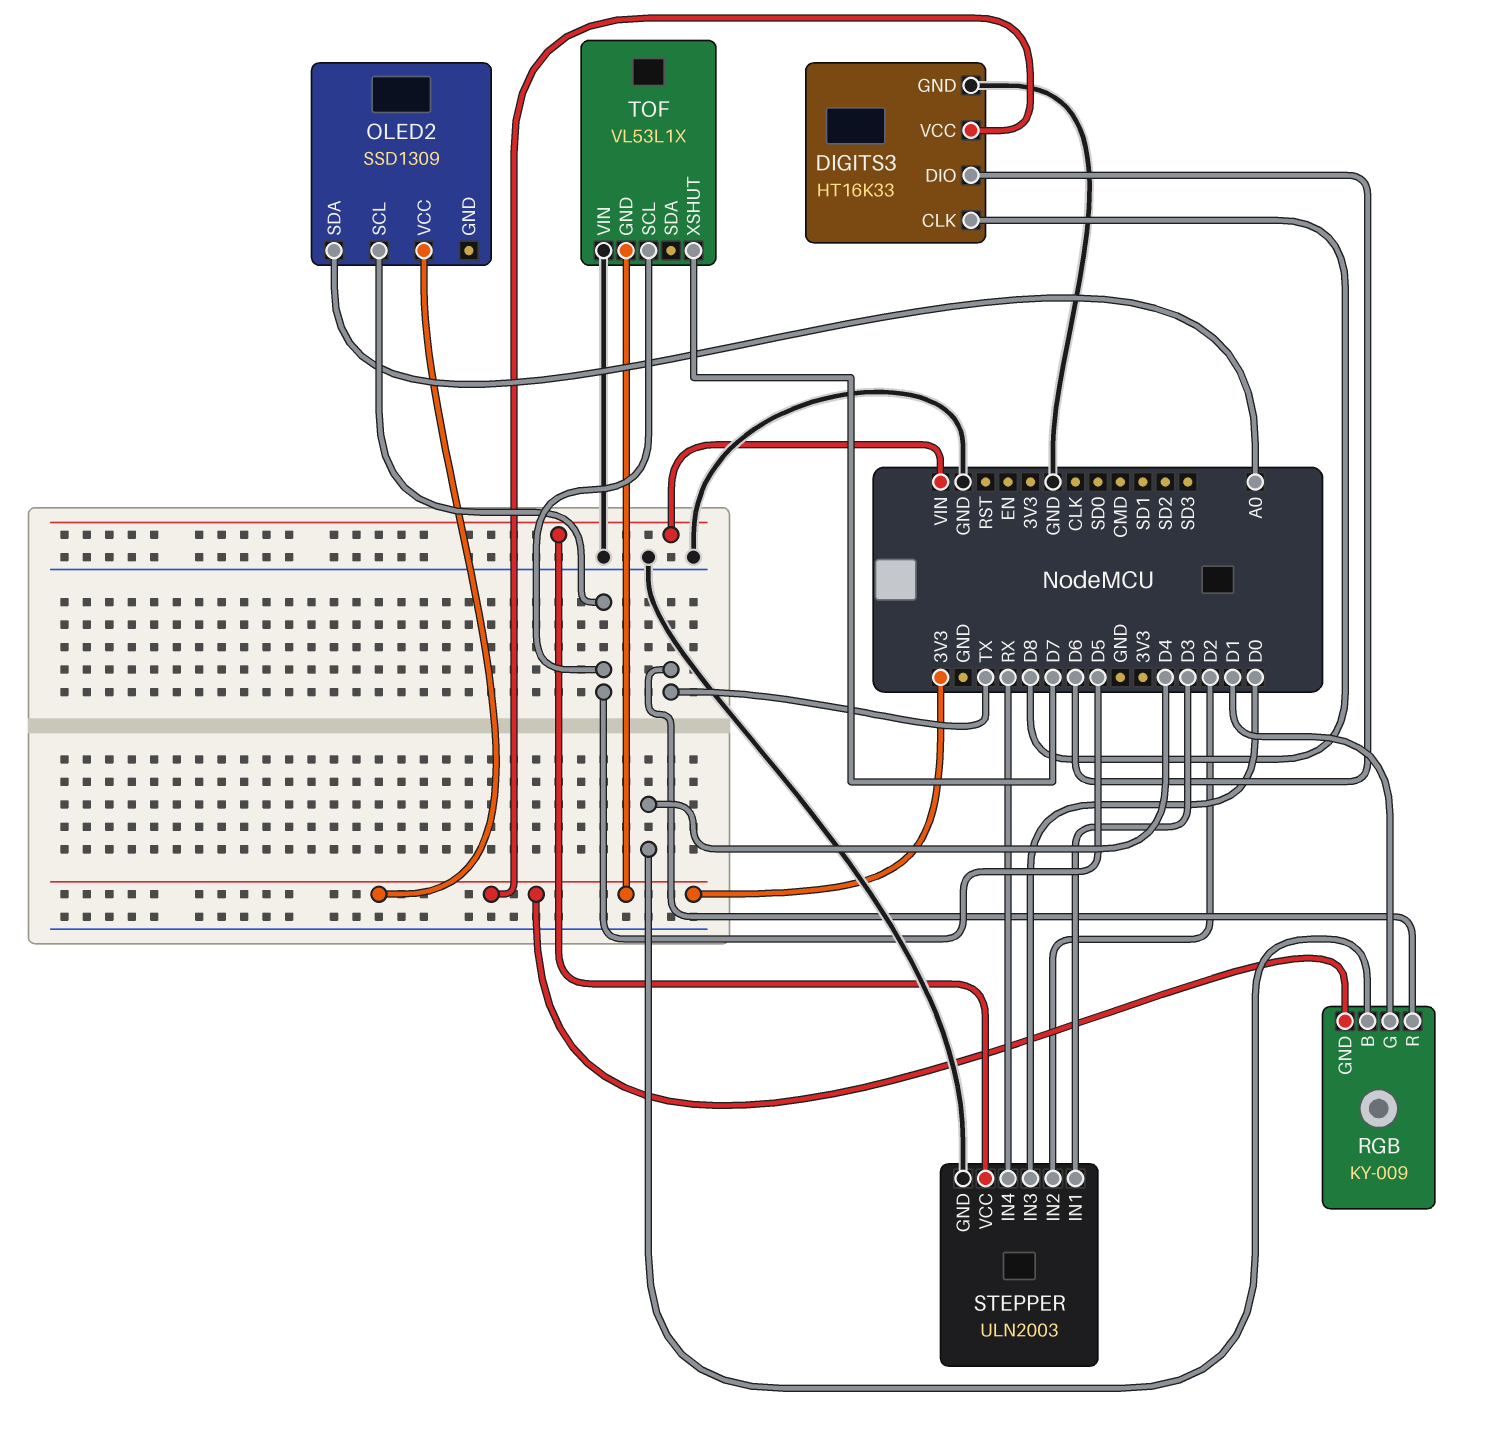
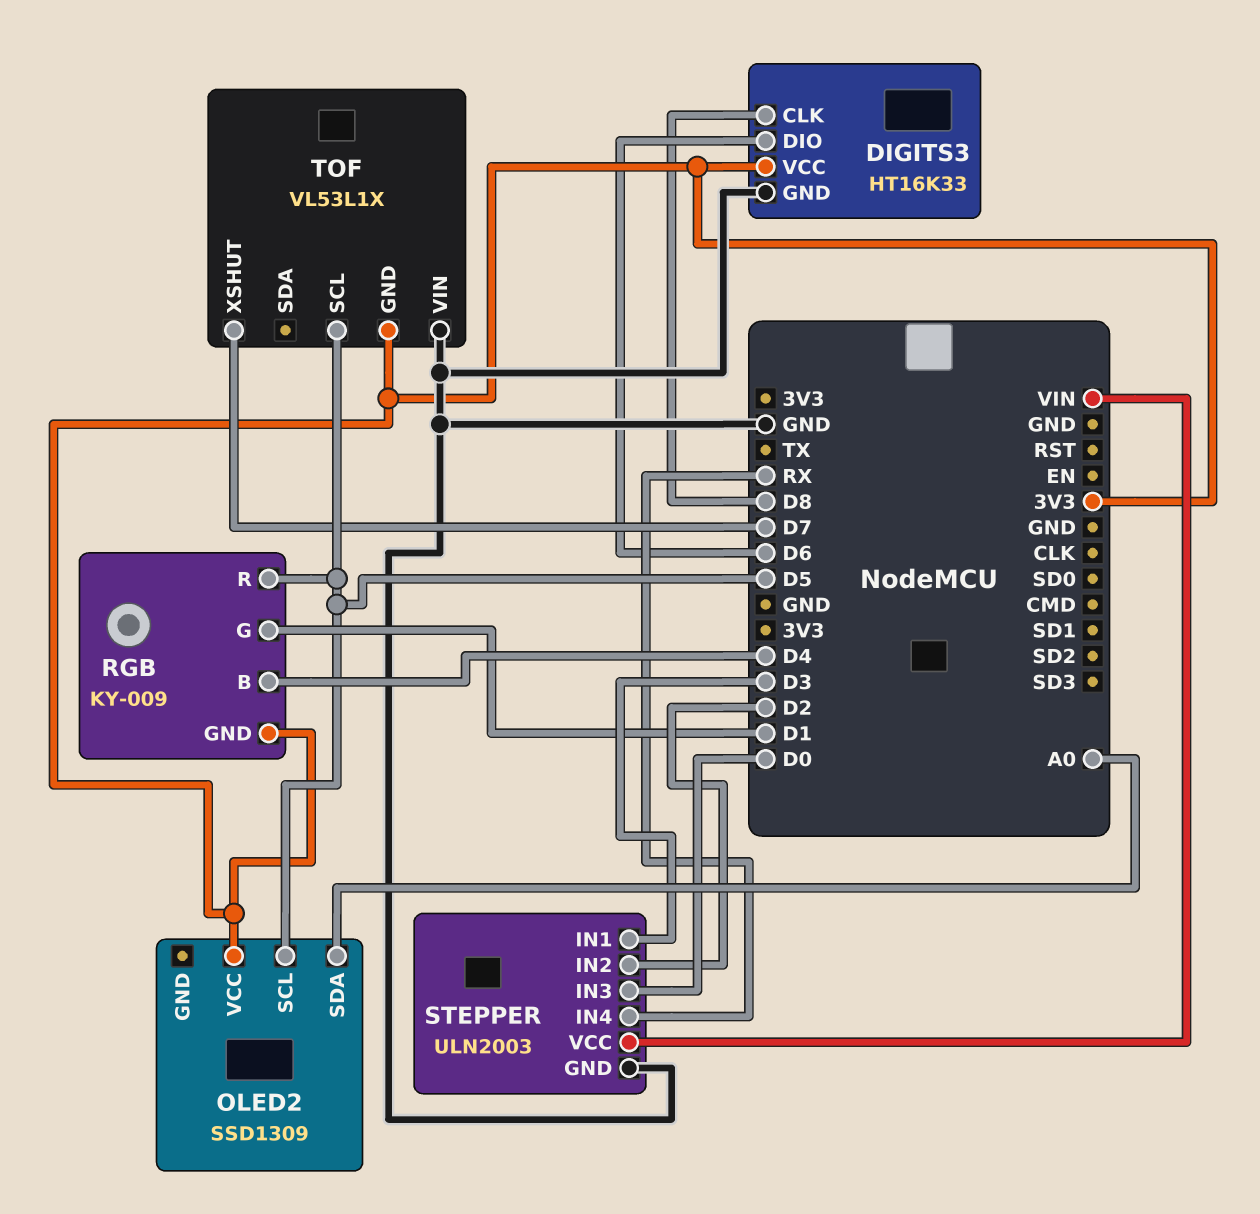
RGB pin R: TX -> D5

